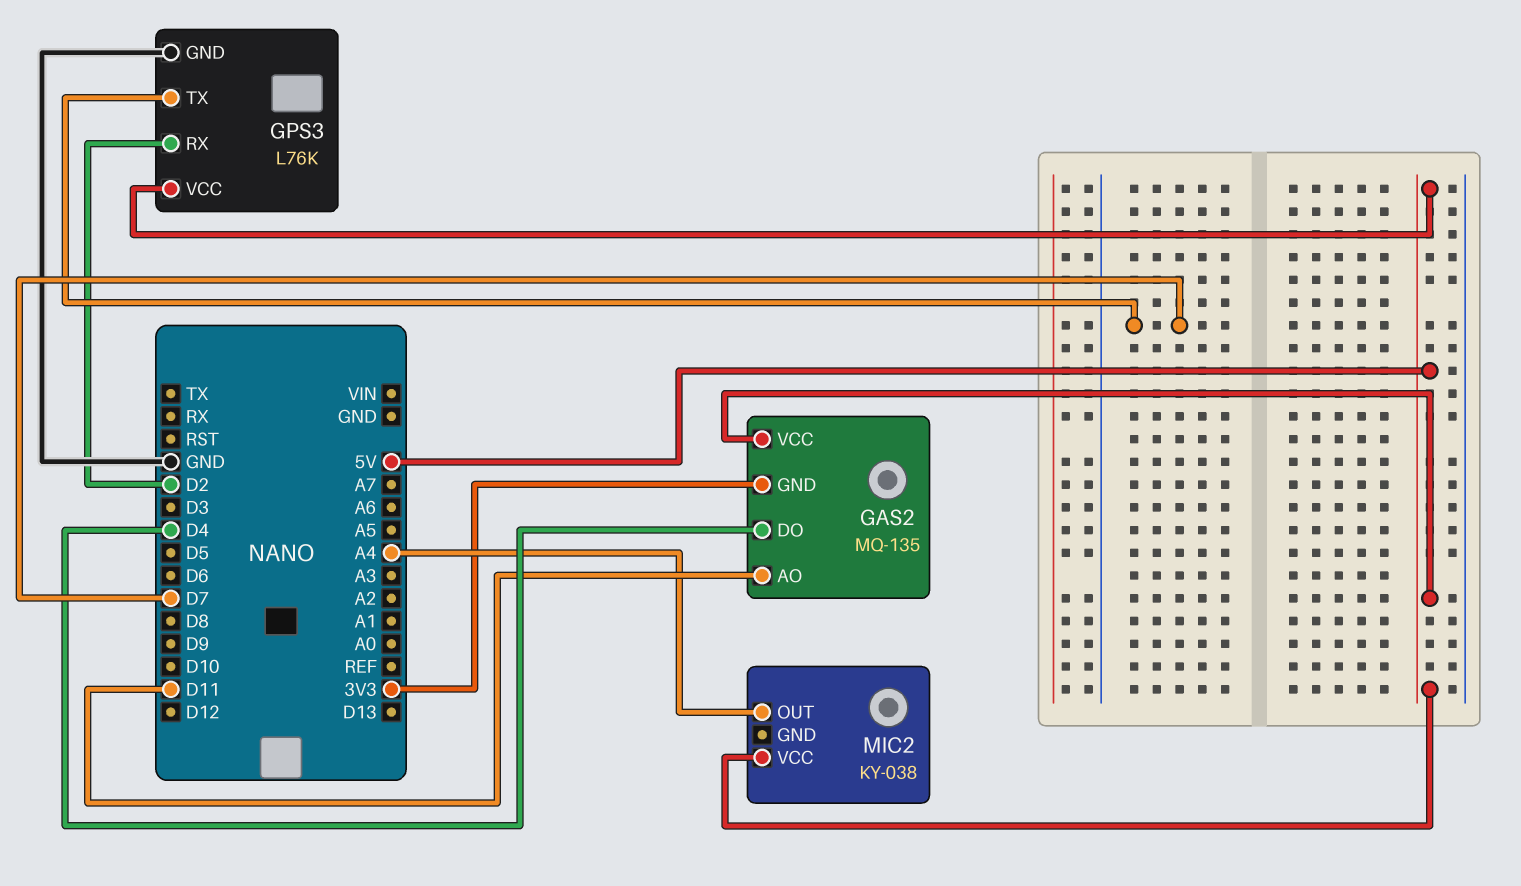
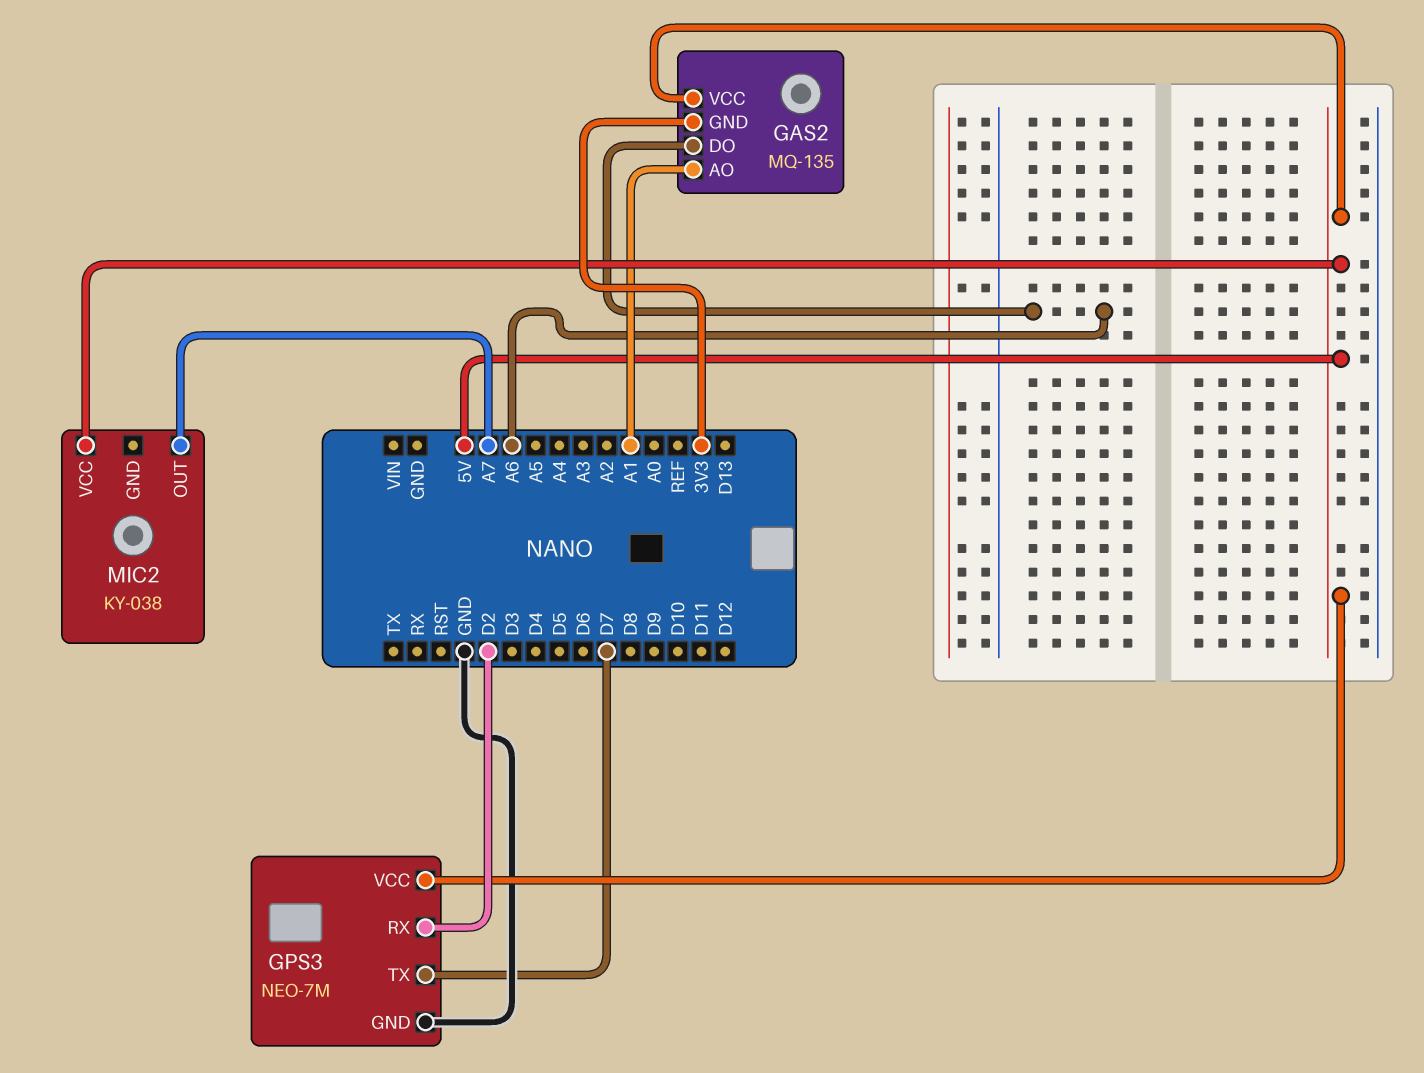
GAS2 pin AO: D11 -> A1
GAS2 pin DO: D4 -> A6
GPS3: L76K -> NEO-7M
MIC2 pin OUT: A4 -> A7

